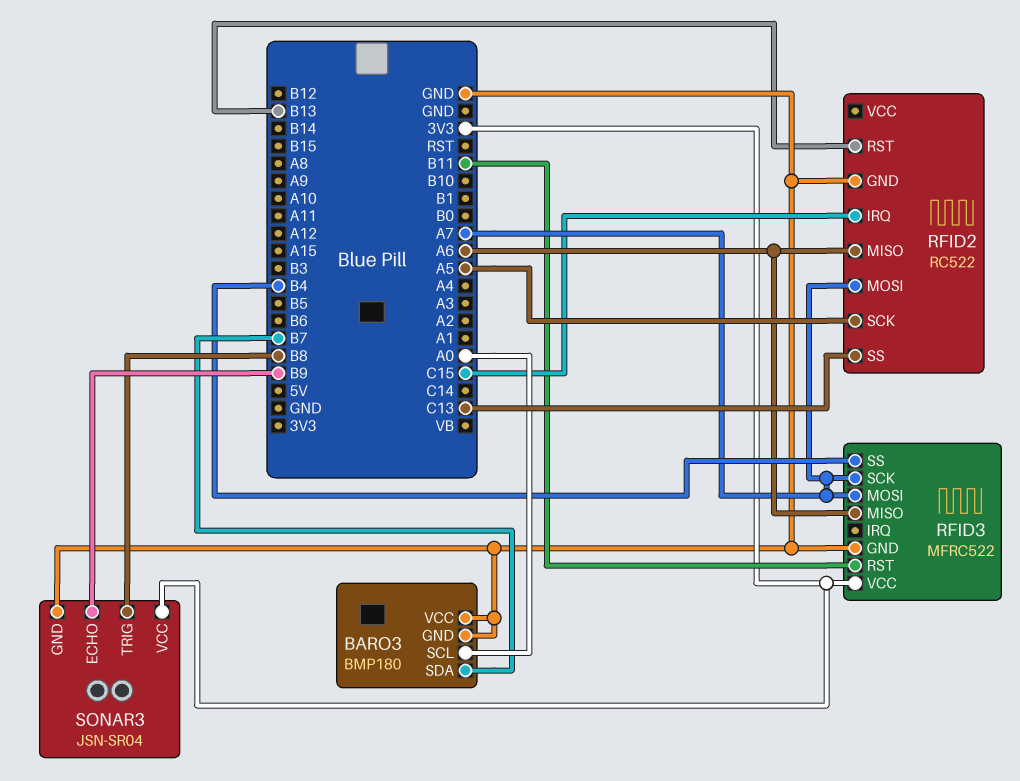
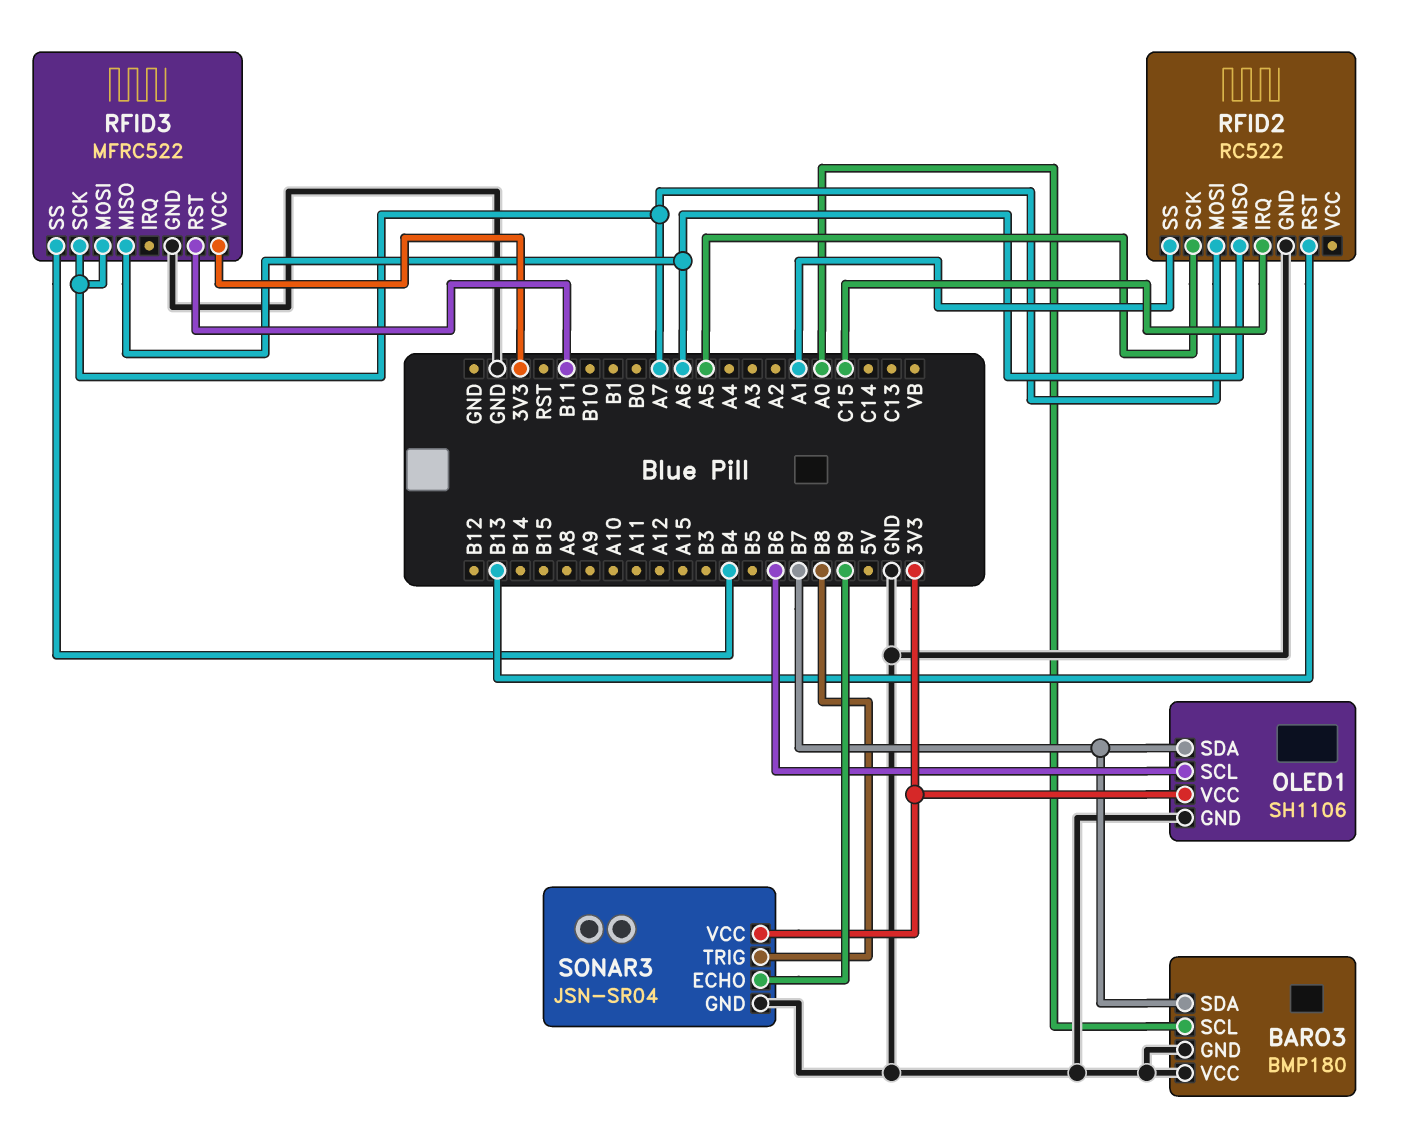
OLED1: none -> SH1106
OLED1 pin GND: none -> GND
OLED1 pin SCL: none -> B6
OLED1 pin SDA: none -> B7
OLED1 pin VCC: none -> 3V3
RFID2 pin SS: C13 -> A1

